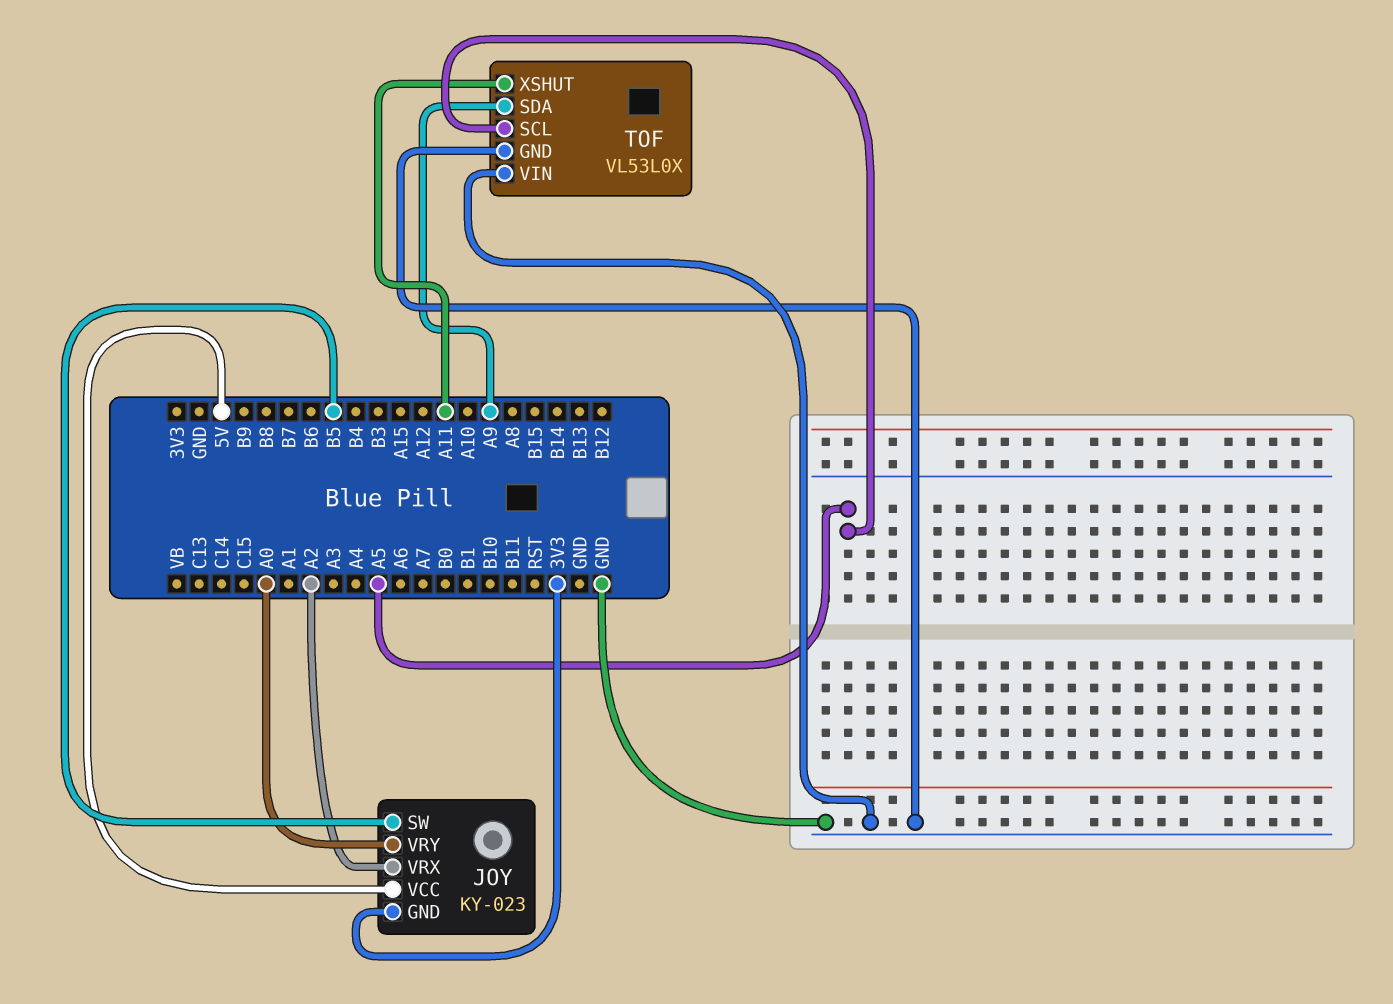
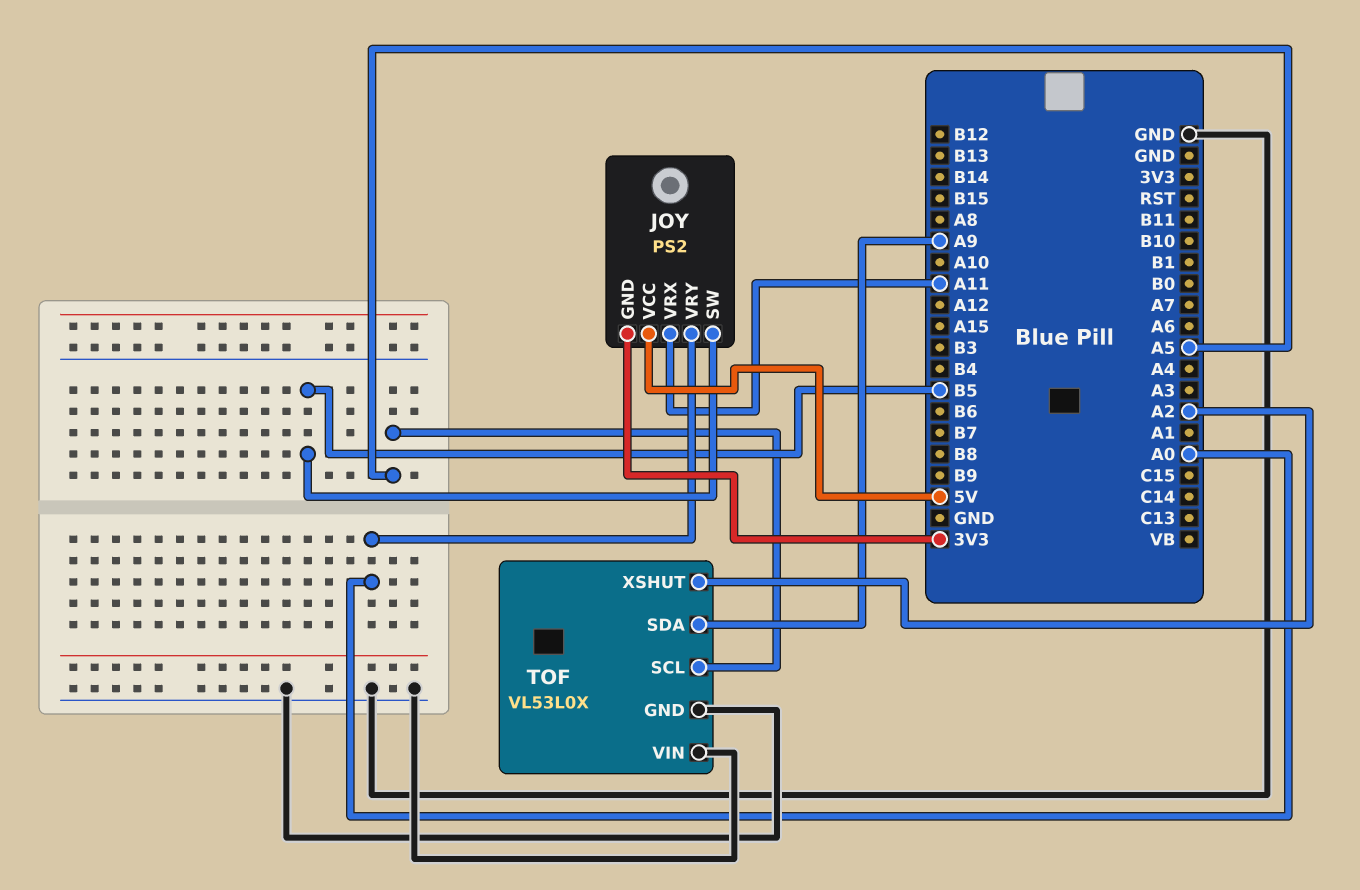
JOY: KY-023 -> PS2
JOY pin VRX: A2 -> A11
TOF pin XSHUT: A11 -> A2

